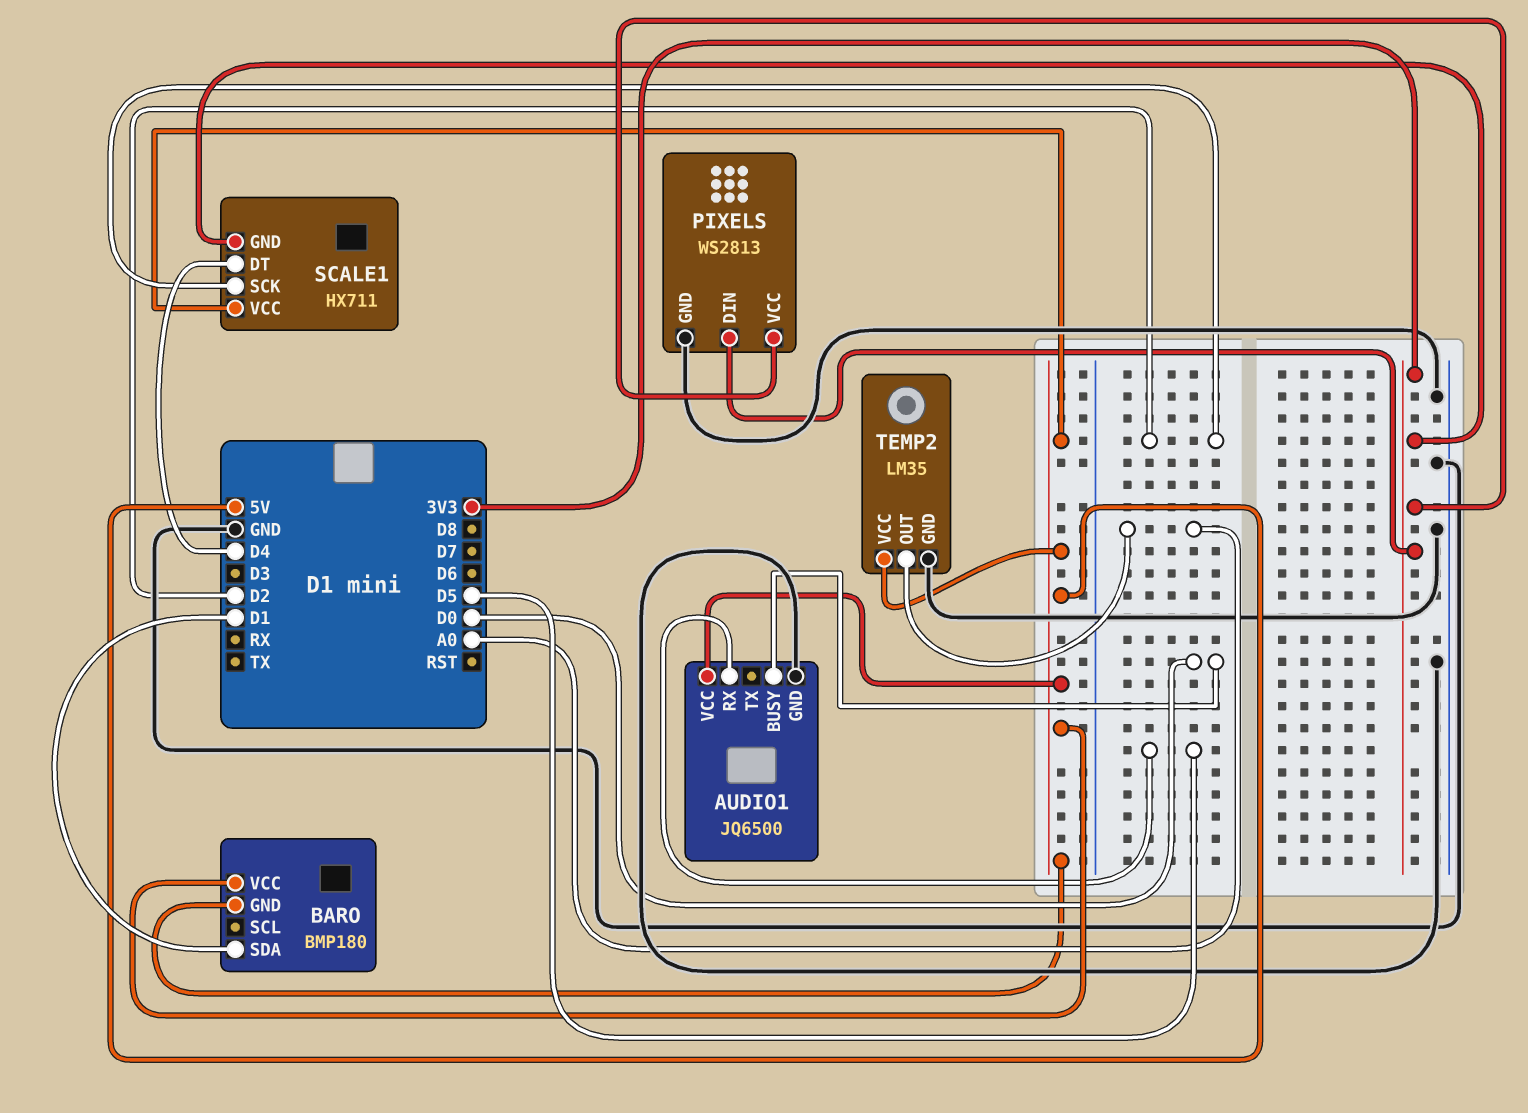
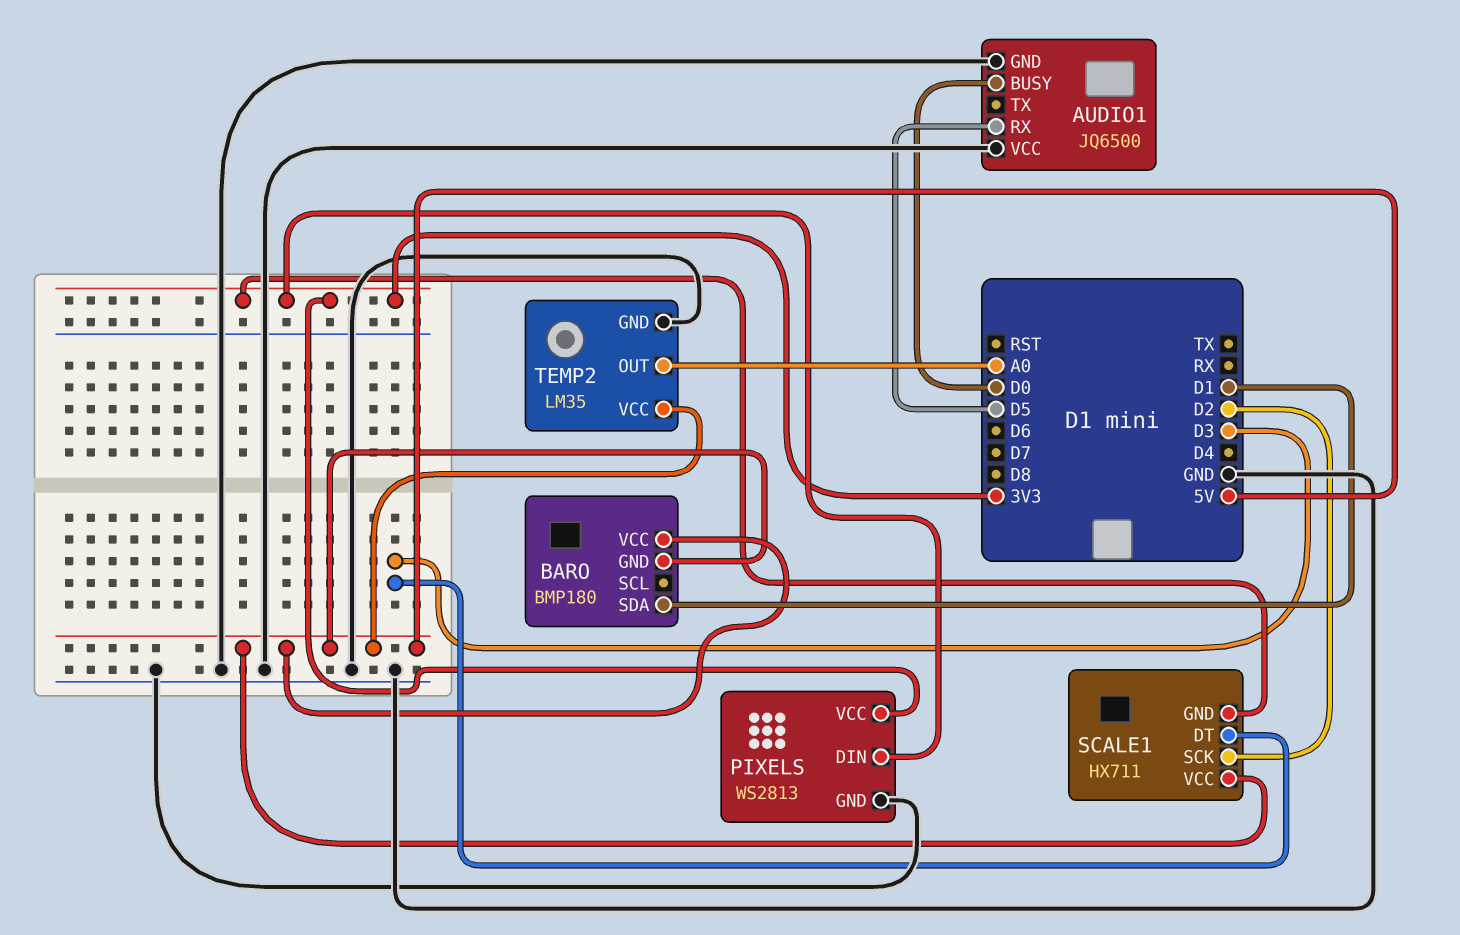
AUDIO1 pin VCC: 5V -> GND
SCALE1 pin DT: D4 -> D3

